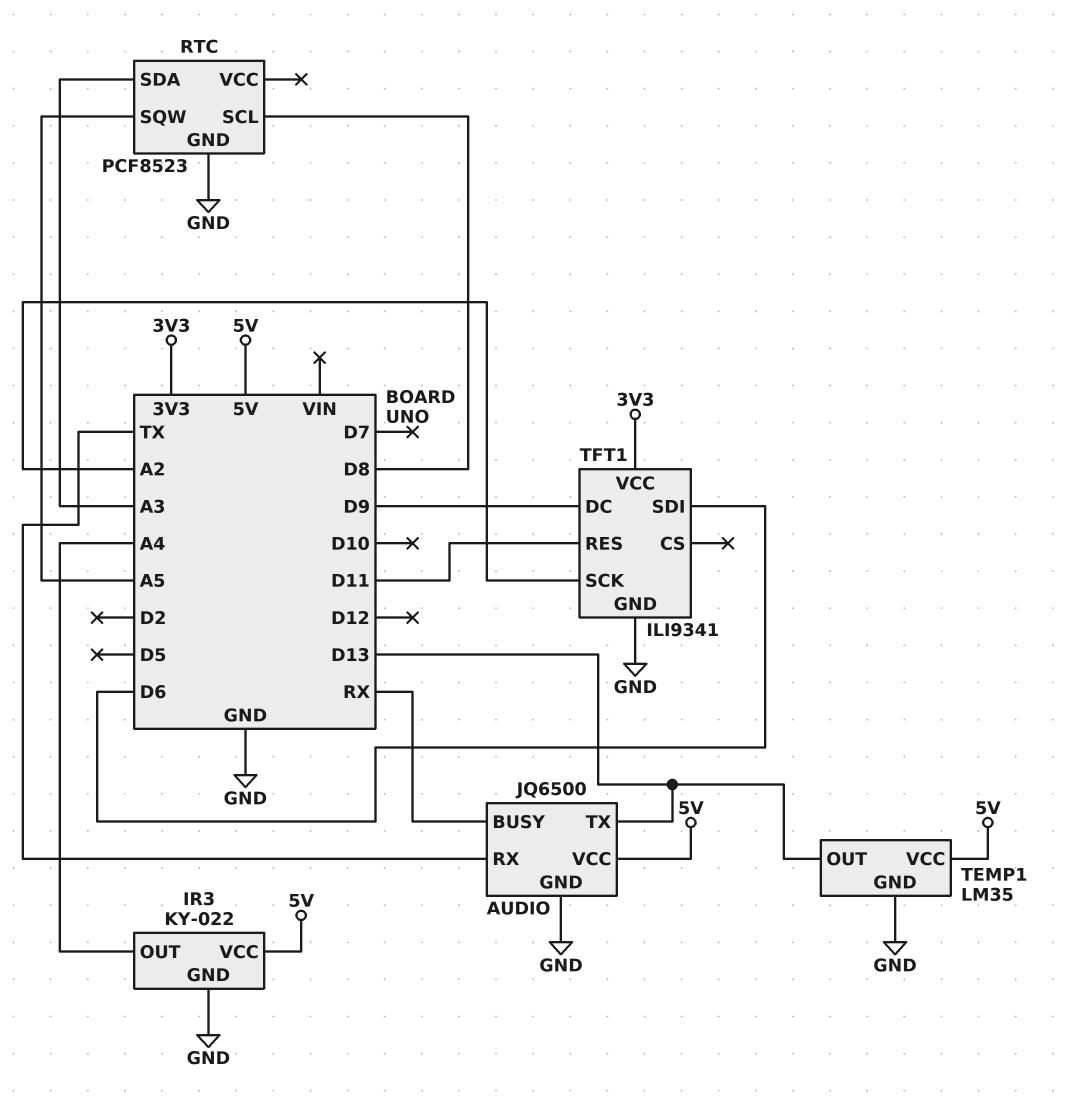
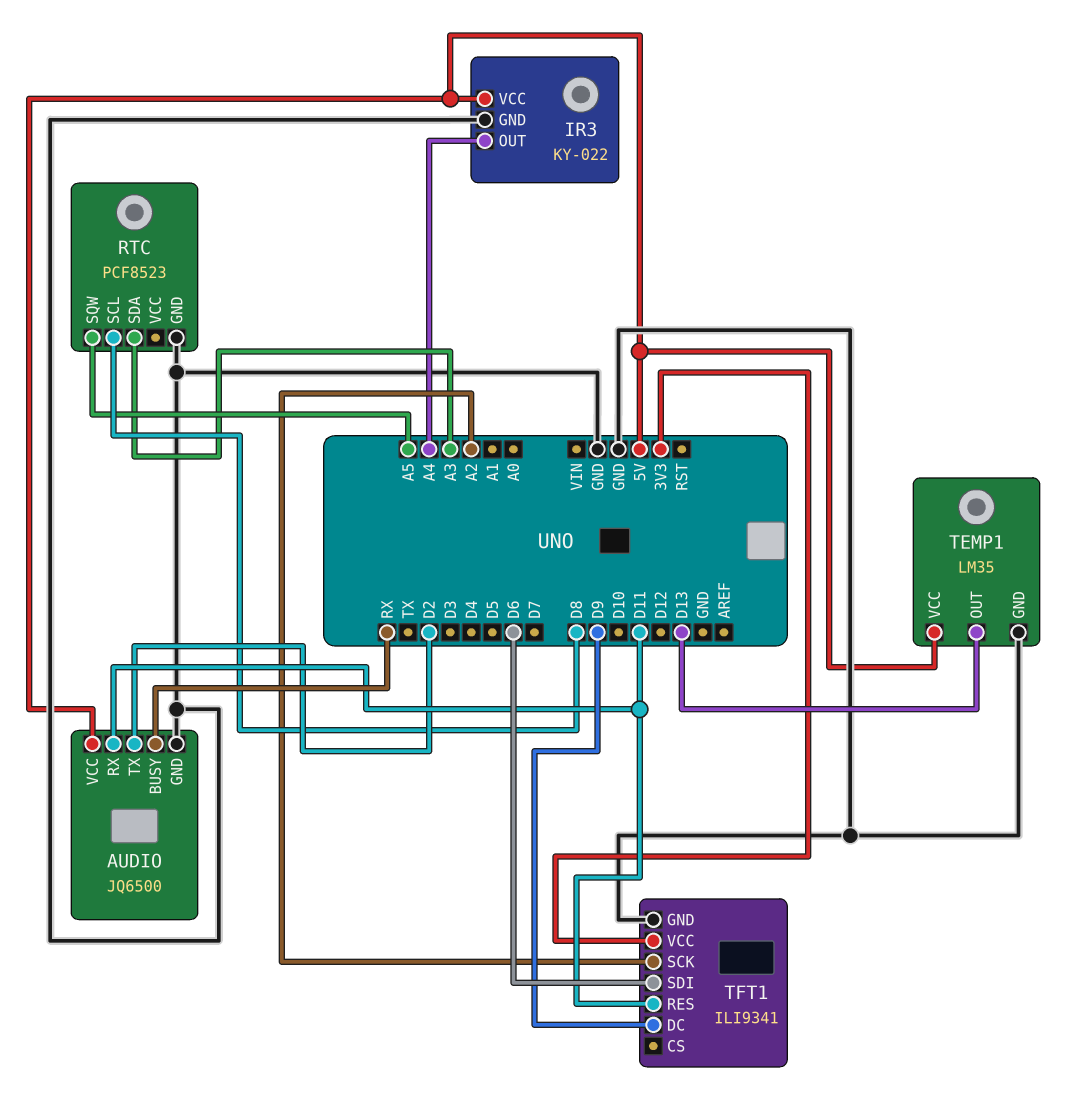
AUDIO pin RX: TX -> D11
AUDIO pin TX: D13 -> D2

